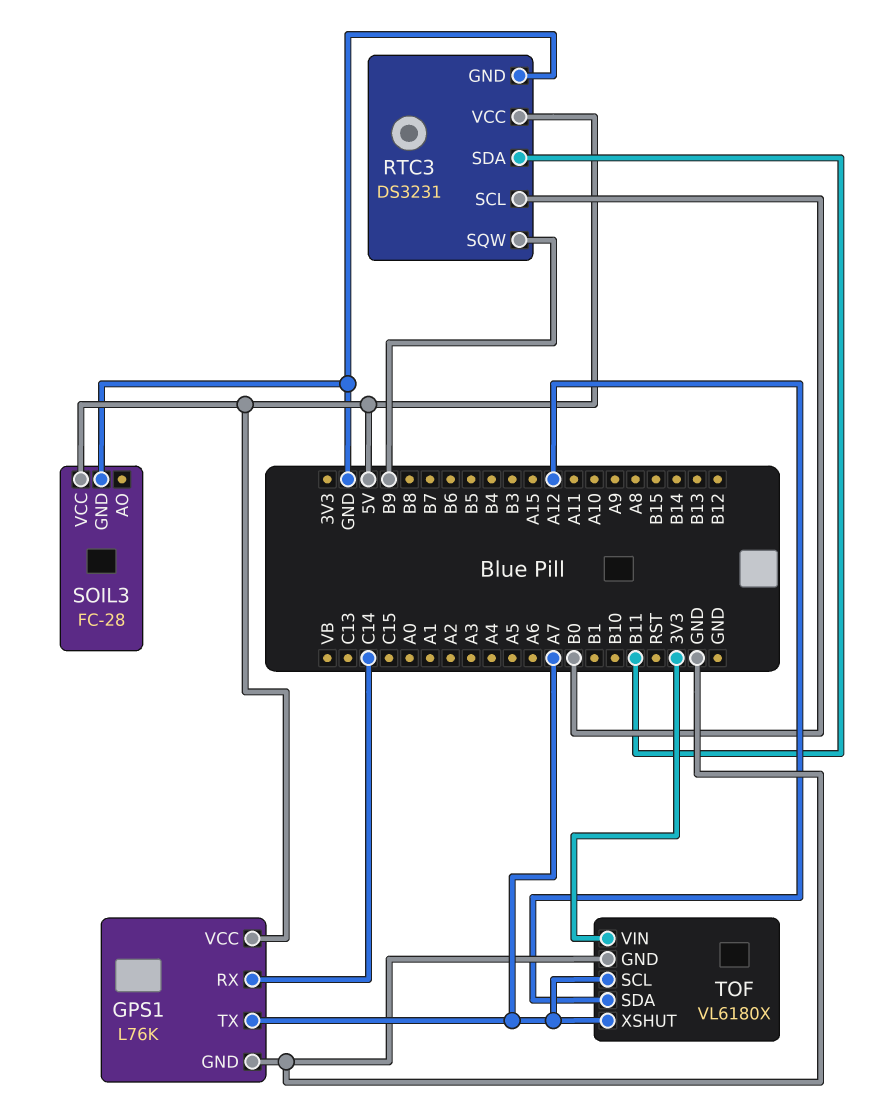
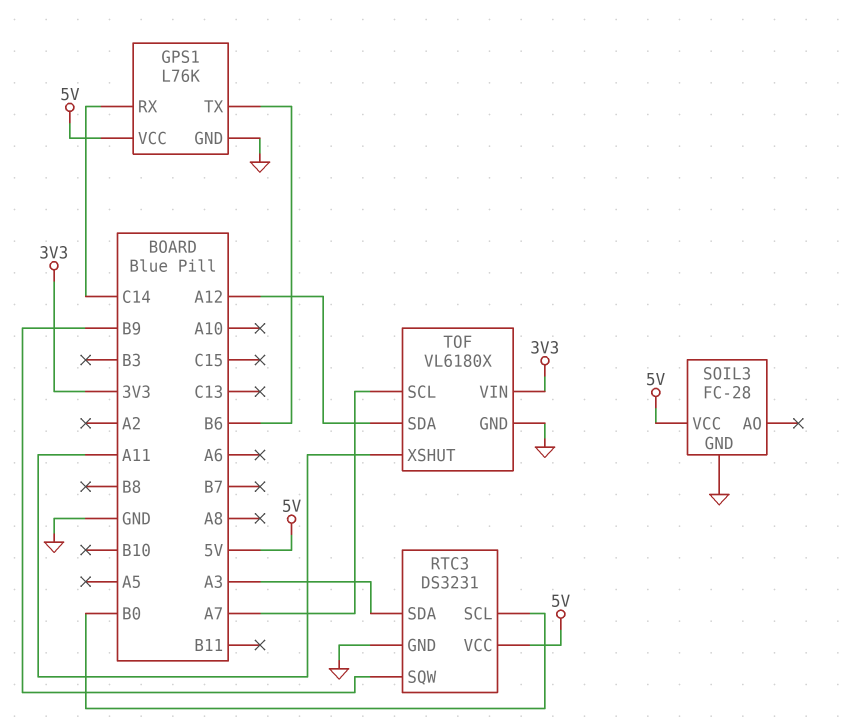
GPS1 pin TX: A7 -> B6
RTC3 pin SDA: B11 -> A3
TOF pin XSHUT: A7 -> A11

